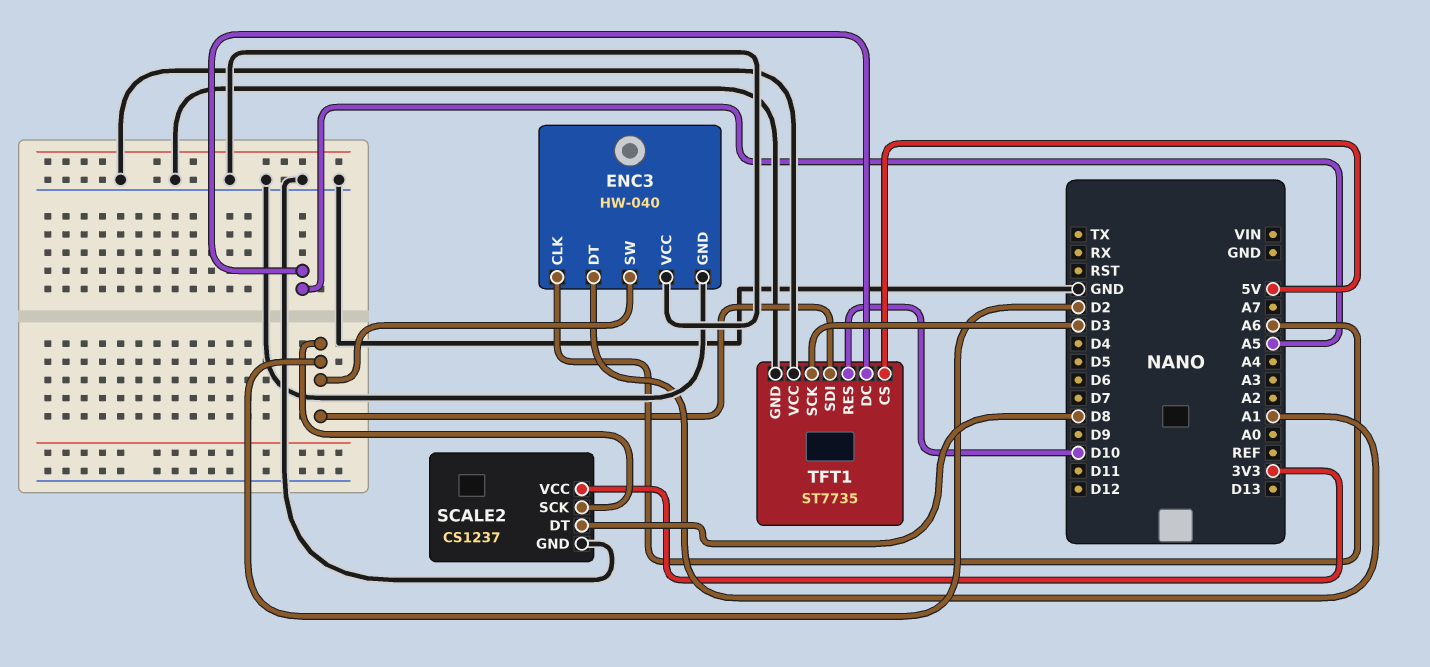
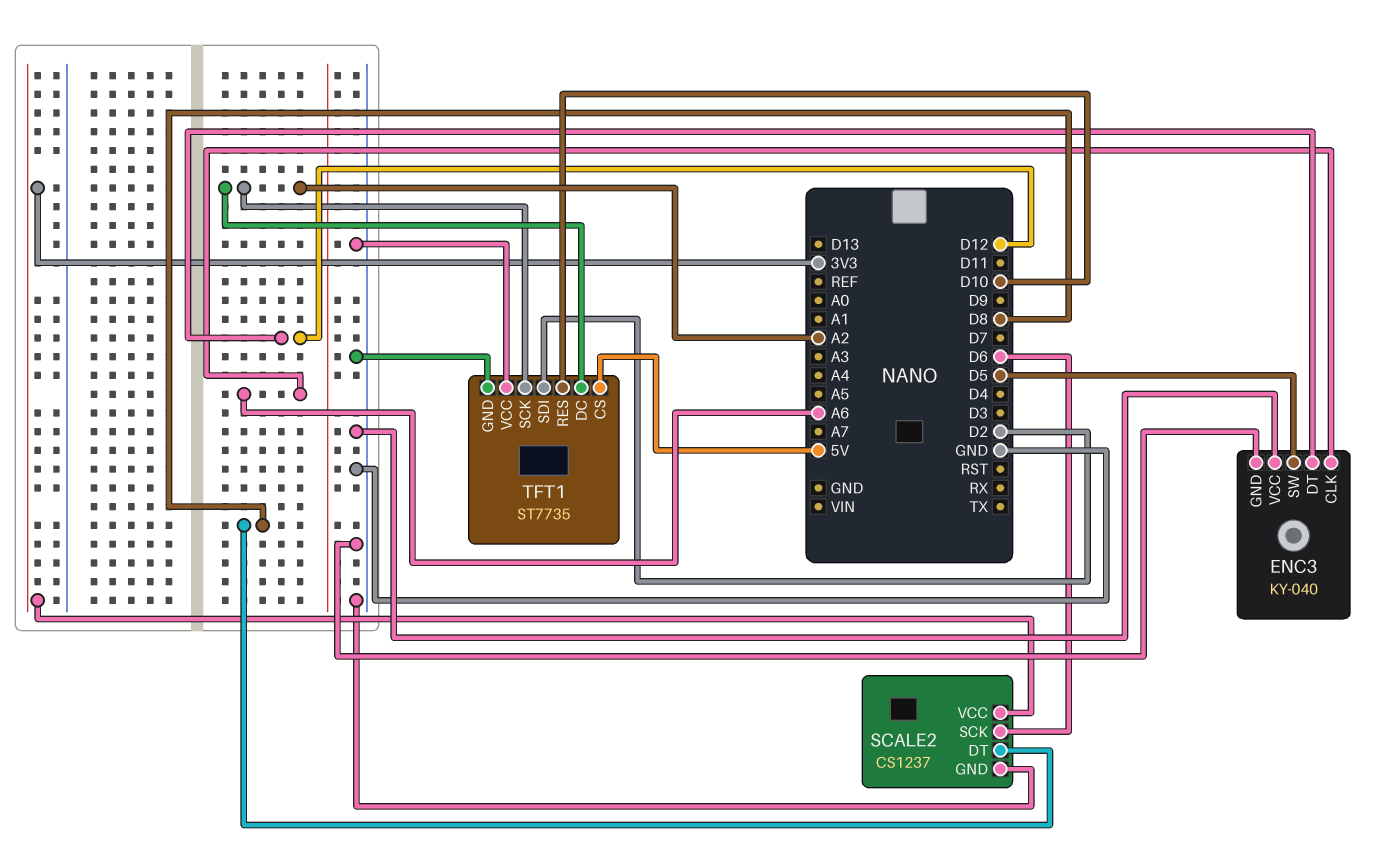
ENC3: HW-040 -> KY-040
ENC3 pin DT: A1 -> D12
ENC3 pin SW: D2 -> D5
SCALE2 pin SCK: D2 -> D6
TFT1 pin DC: A5 -> A2
TFT1 pin SCK: D3 -> A2

